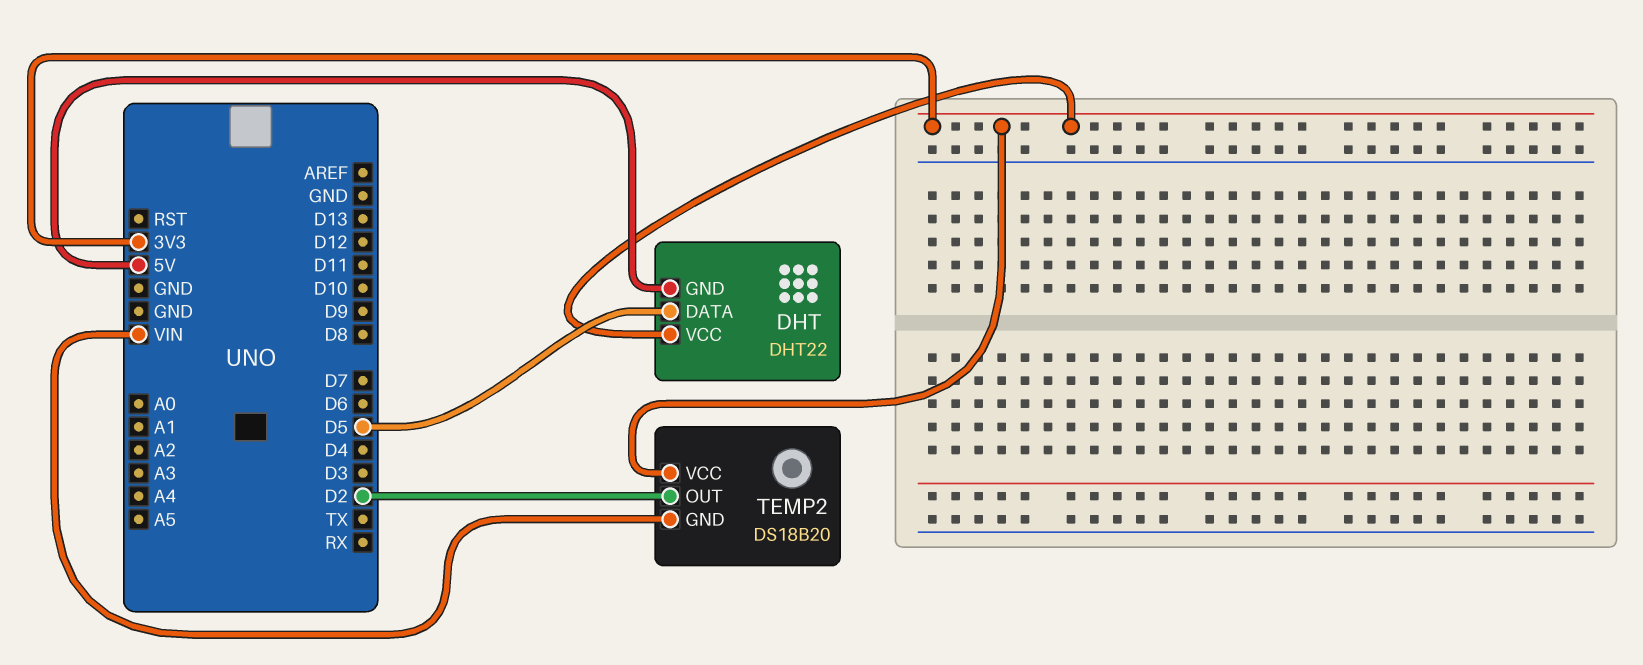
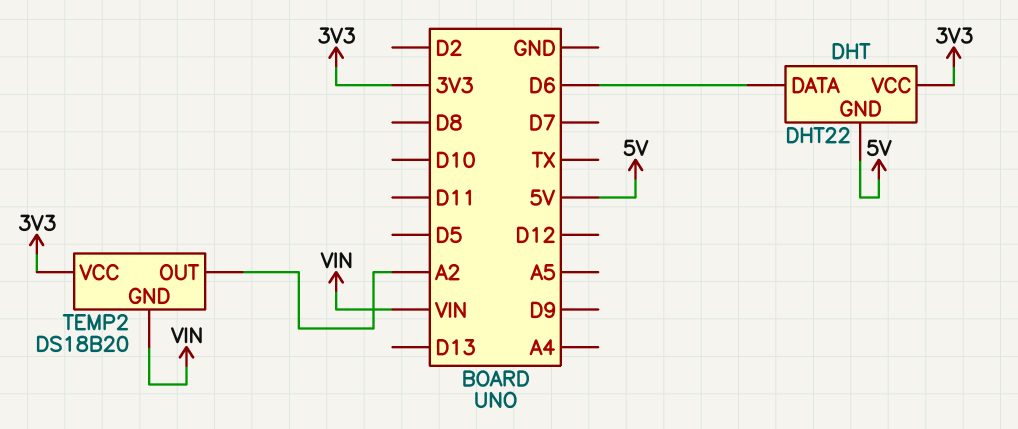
DHT pin DATA: D5 -> D6
TEMP2 pin OUT: D2 -> A2

